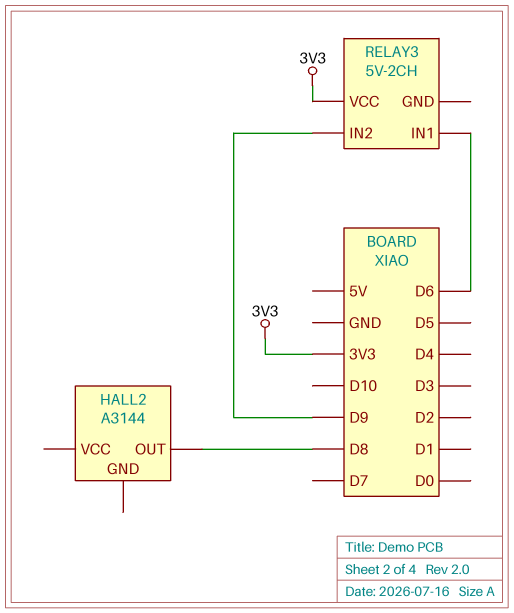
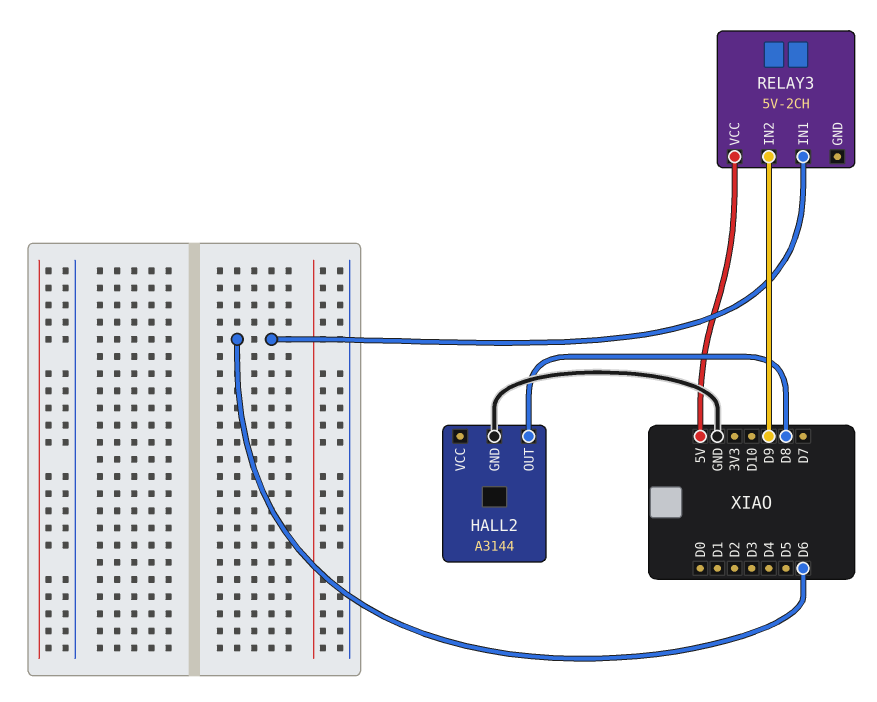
HALL2 pin GND: none -> GND
RELAY3 pin VCC: 3V3 -> 5V

